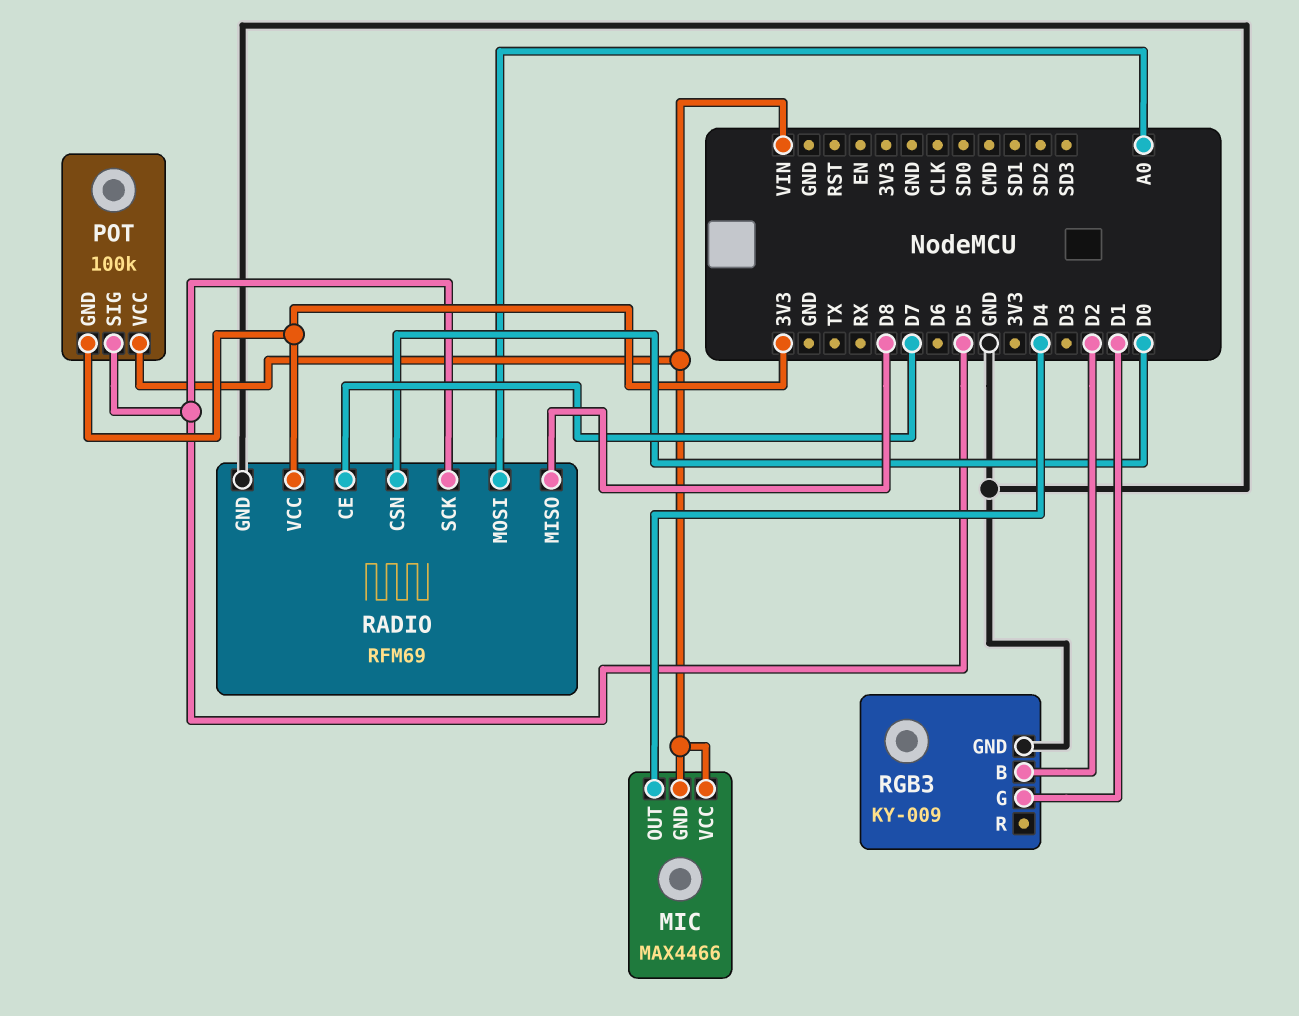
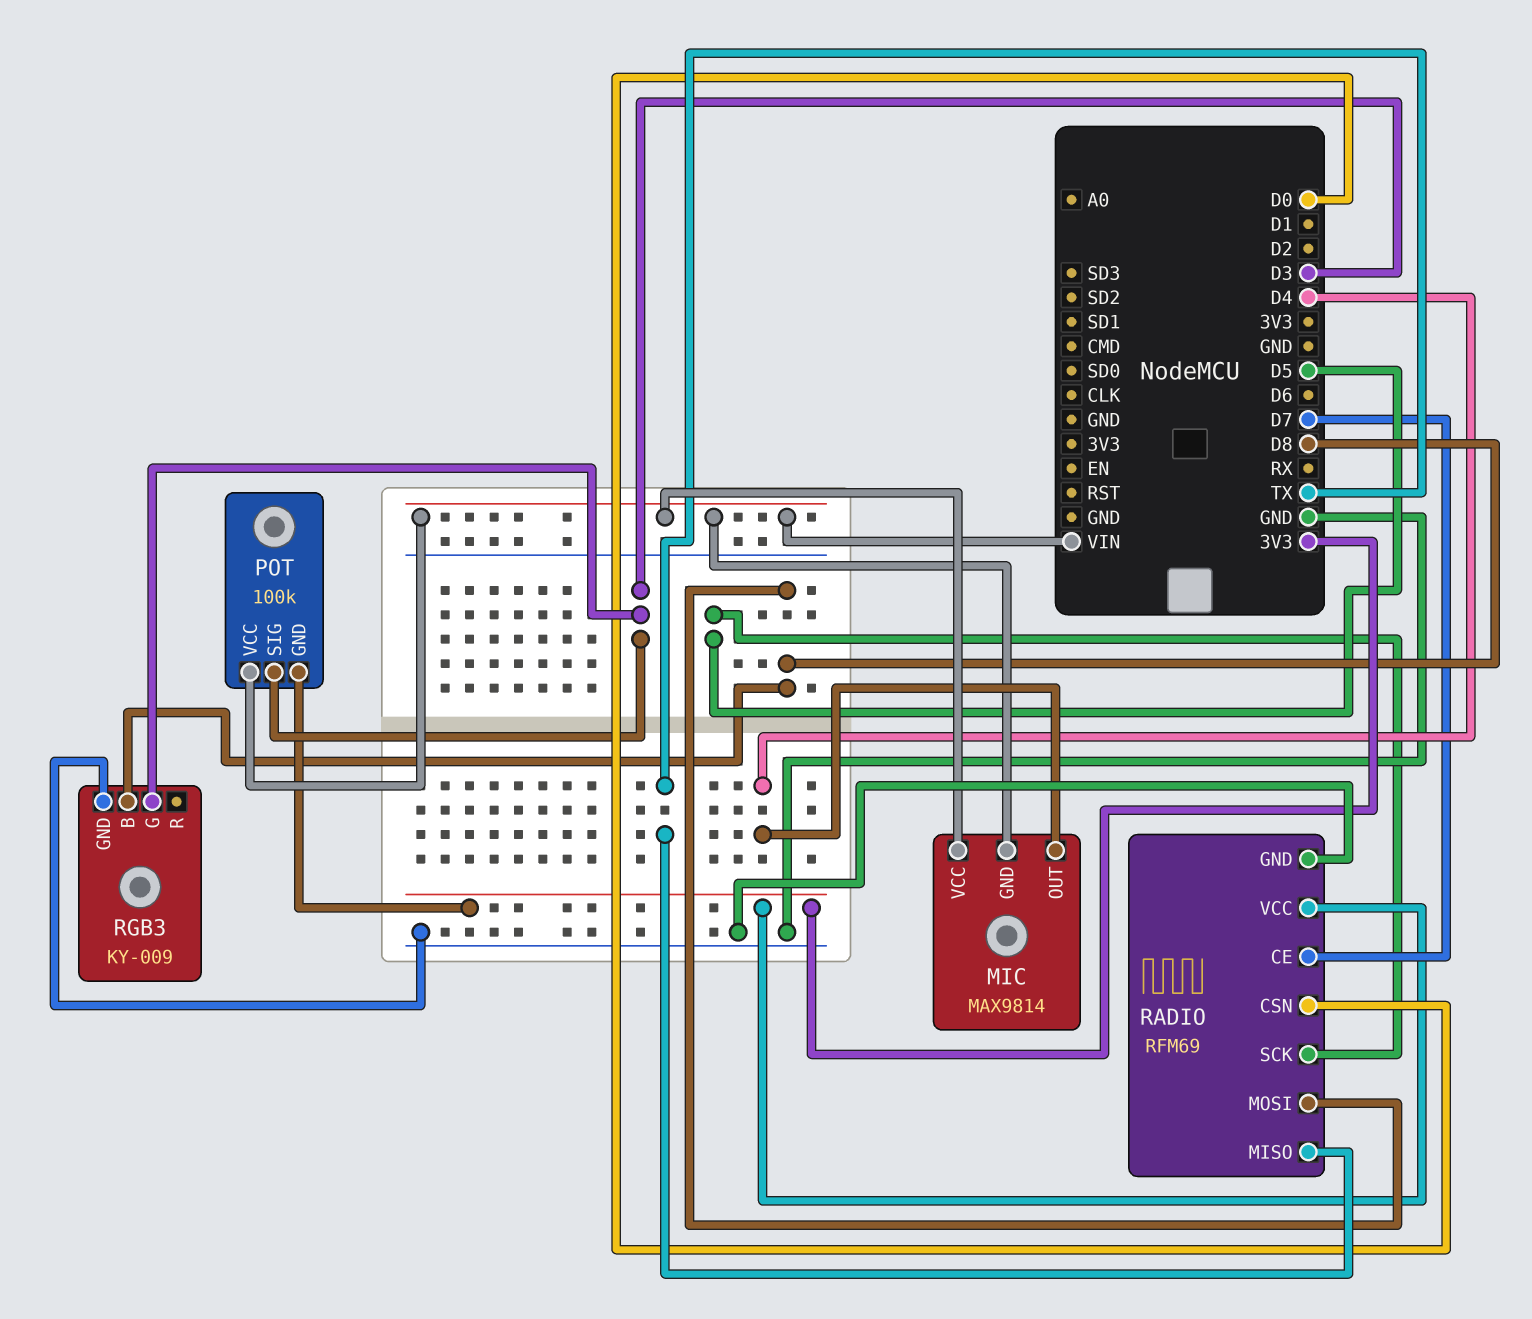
MIC: MAX4466 -> MAX9814
POT pin SIG: D5 -> D3
RADIO pin MISO: D8 -> TX
RADIO pin MOSI: A0 -> D8
RGB3 pin B: D2 -> D8
RGB3 pin G: D1 -> D3

